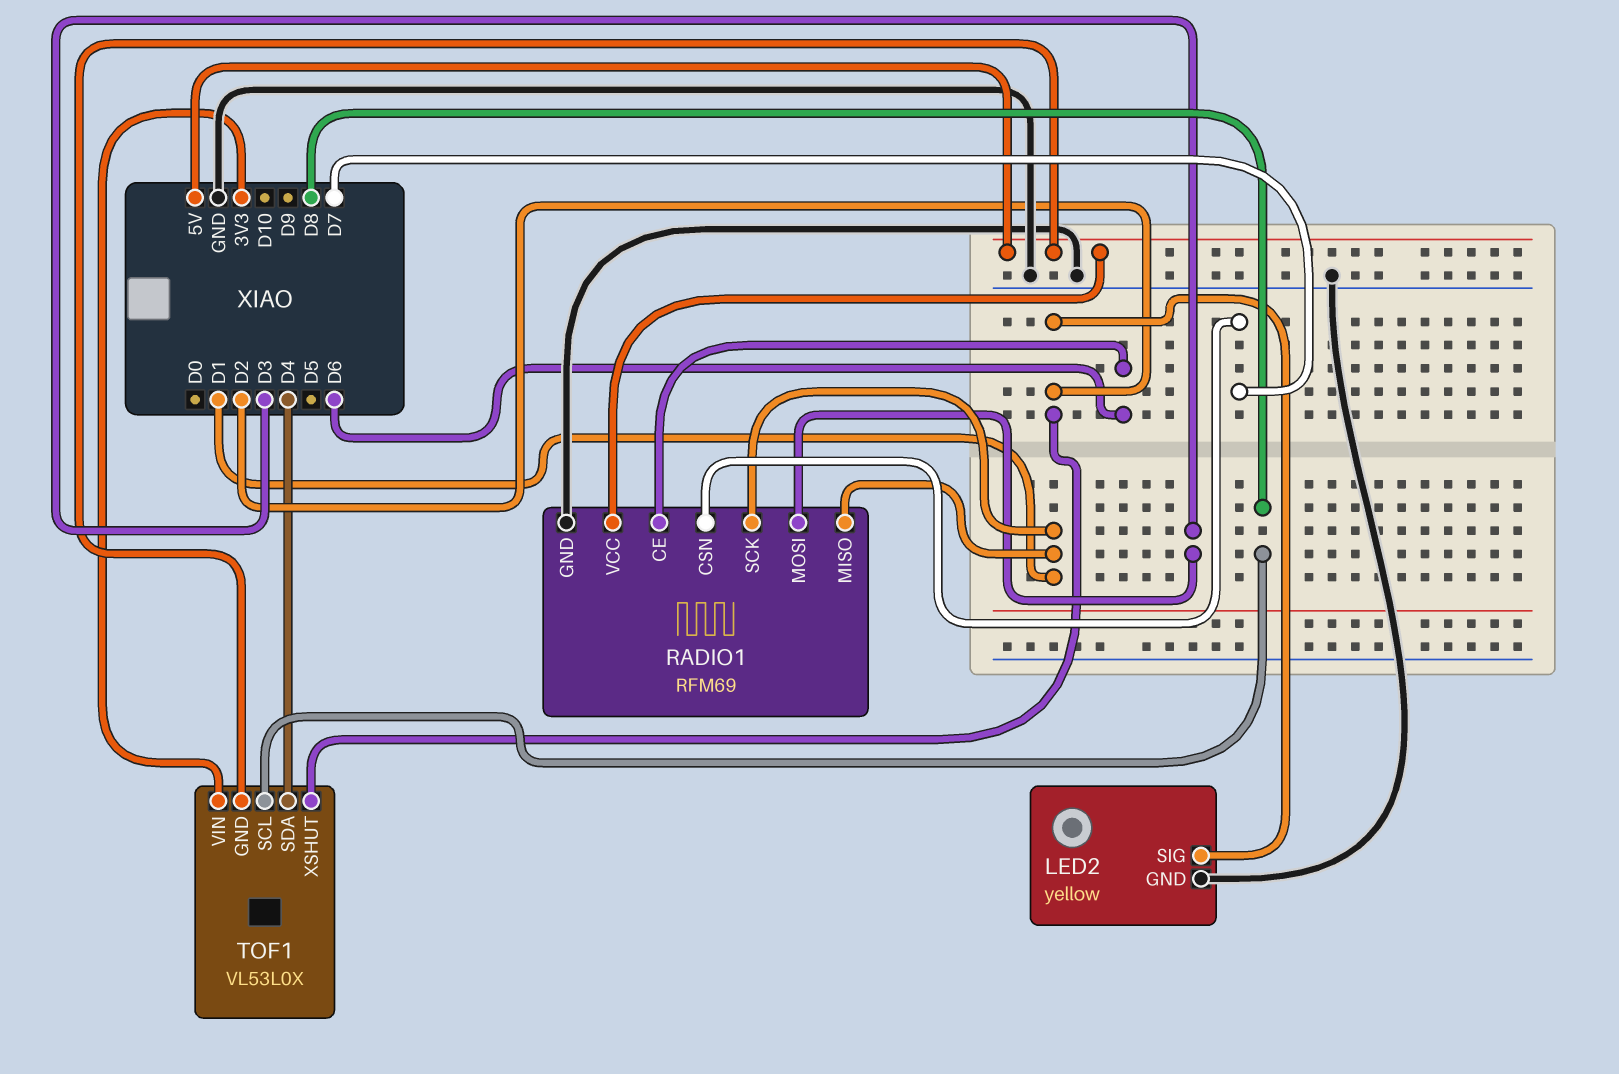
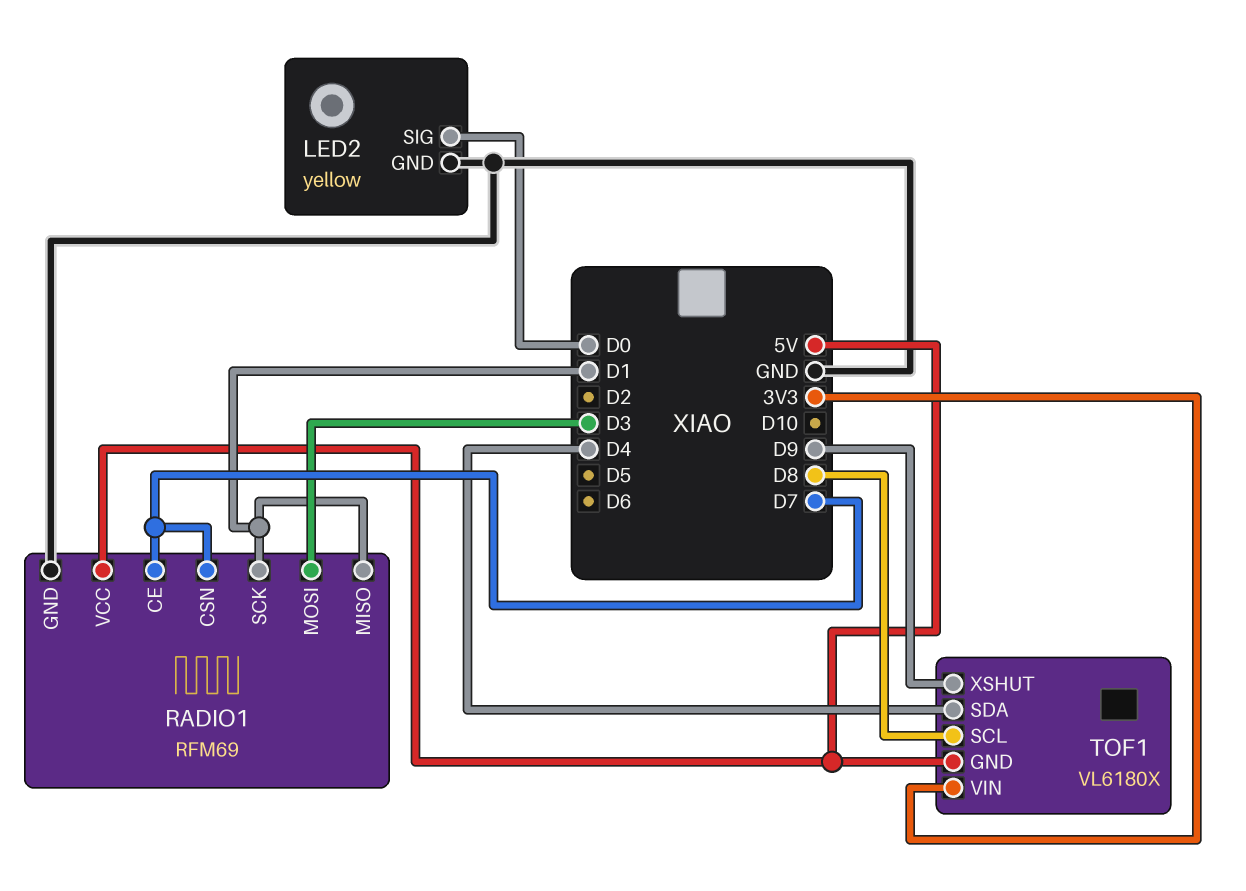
LED2 pin SIG: D2 -> D0
RADIO1 pin CE: D6 -> D7
TOF1: VL53L0X -> VL6180X
TOF1 pin XSHUT: D2 -> D9

